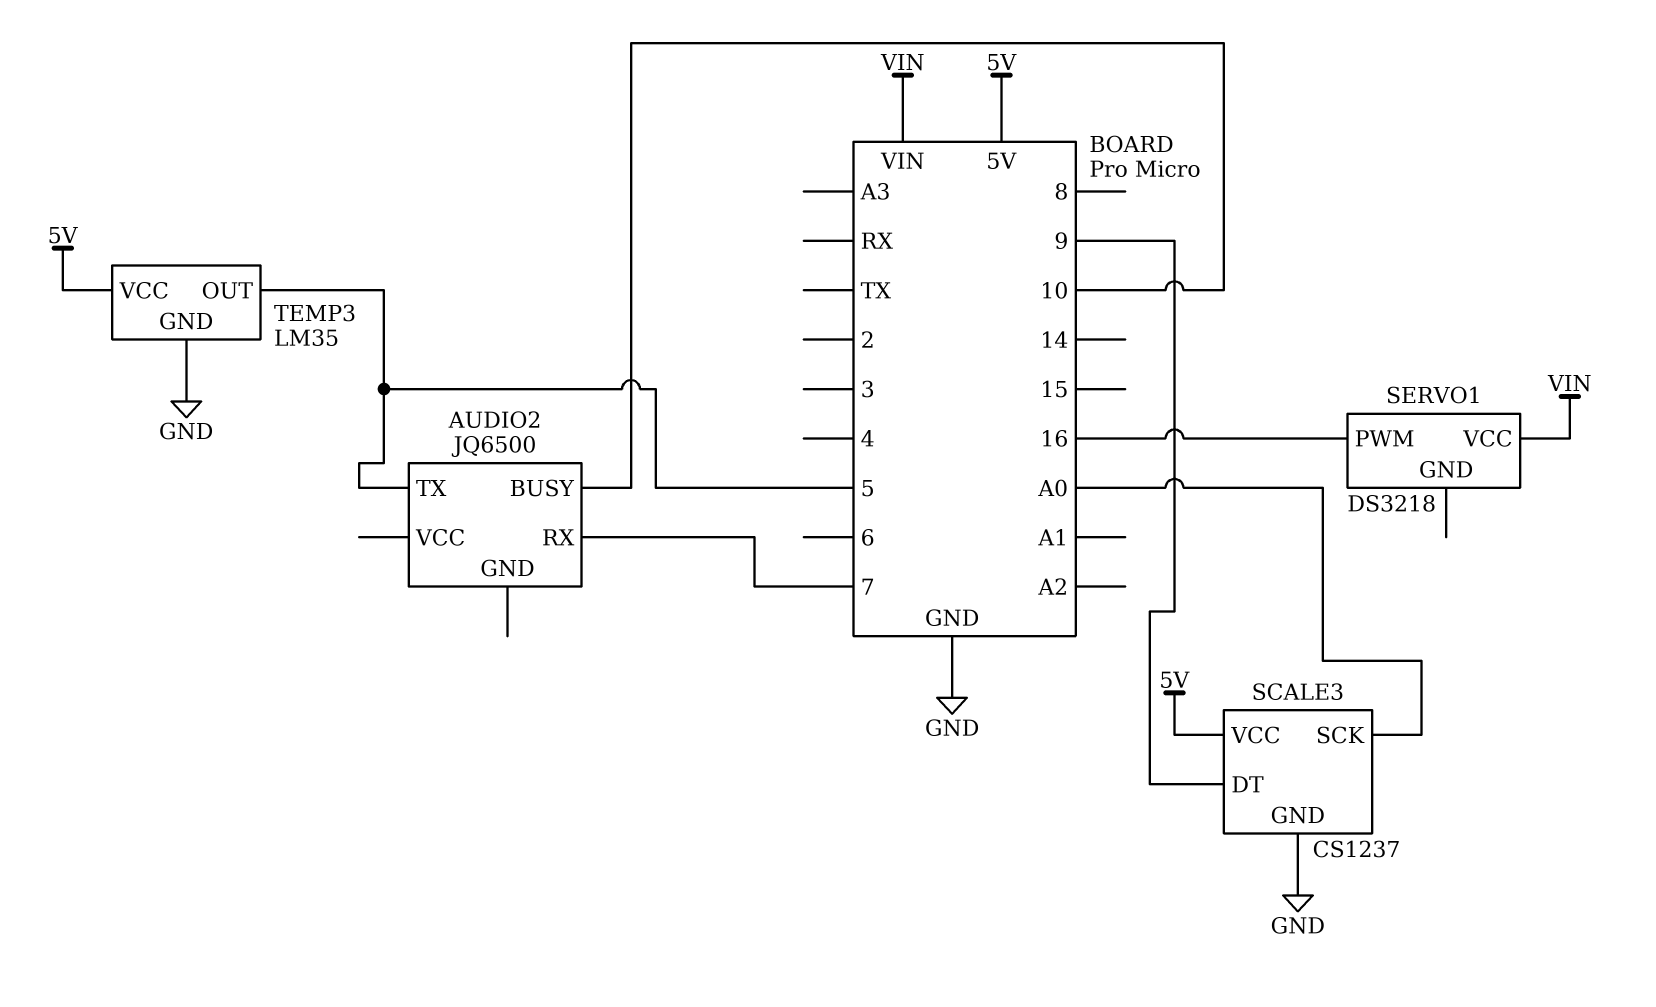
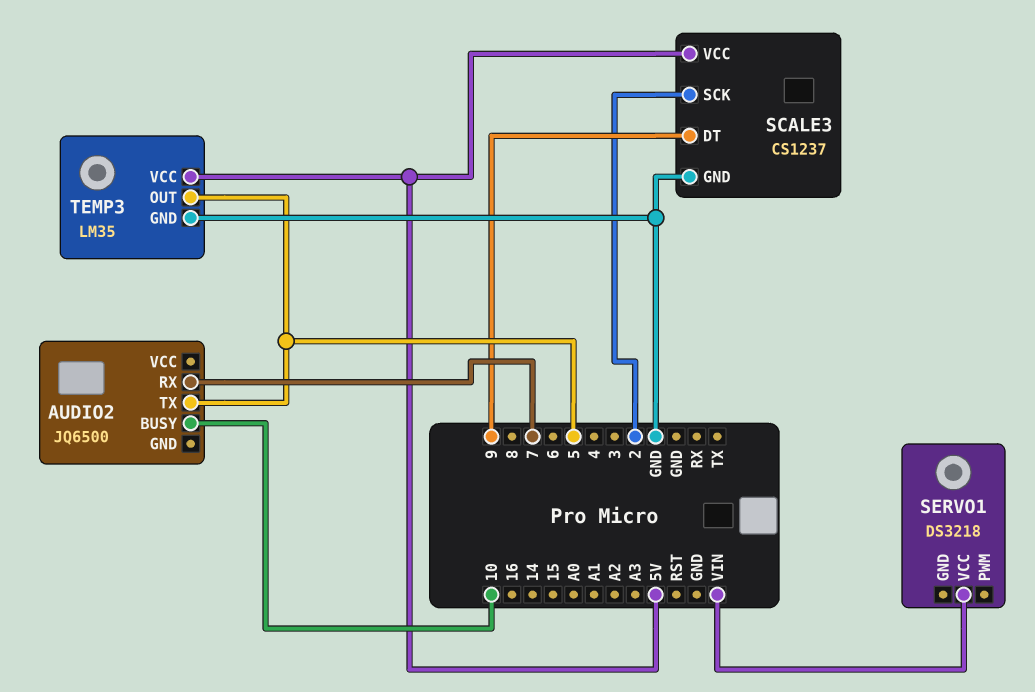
SCALE3 pin SCK: A0 -> 2
SERVO1 pin PWM: 16 -> none

